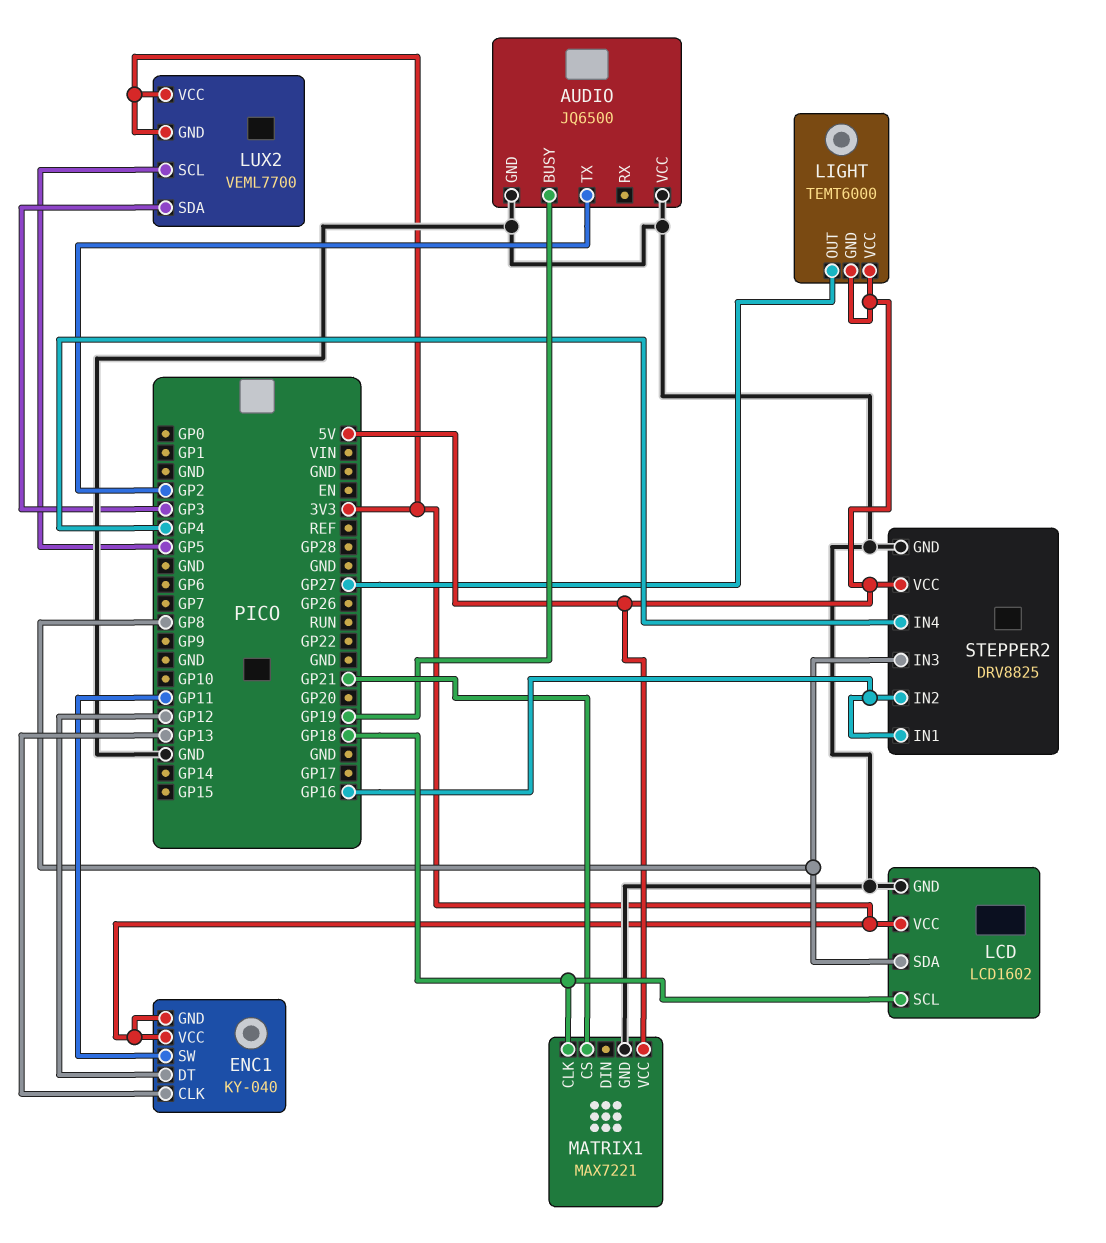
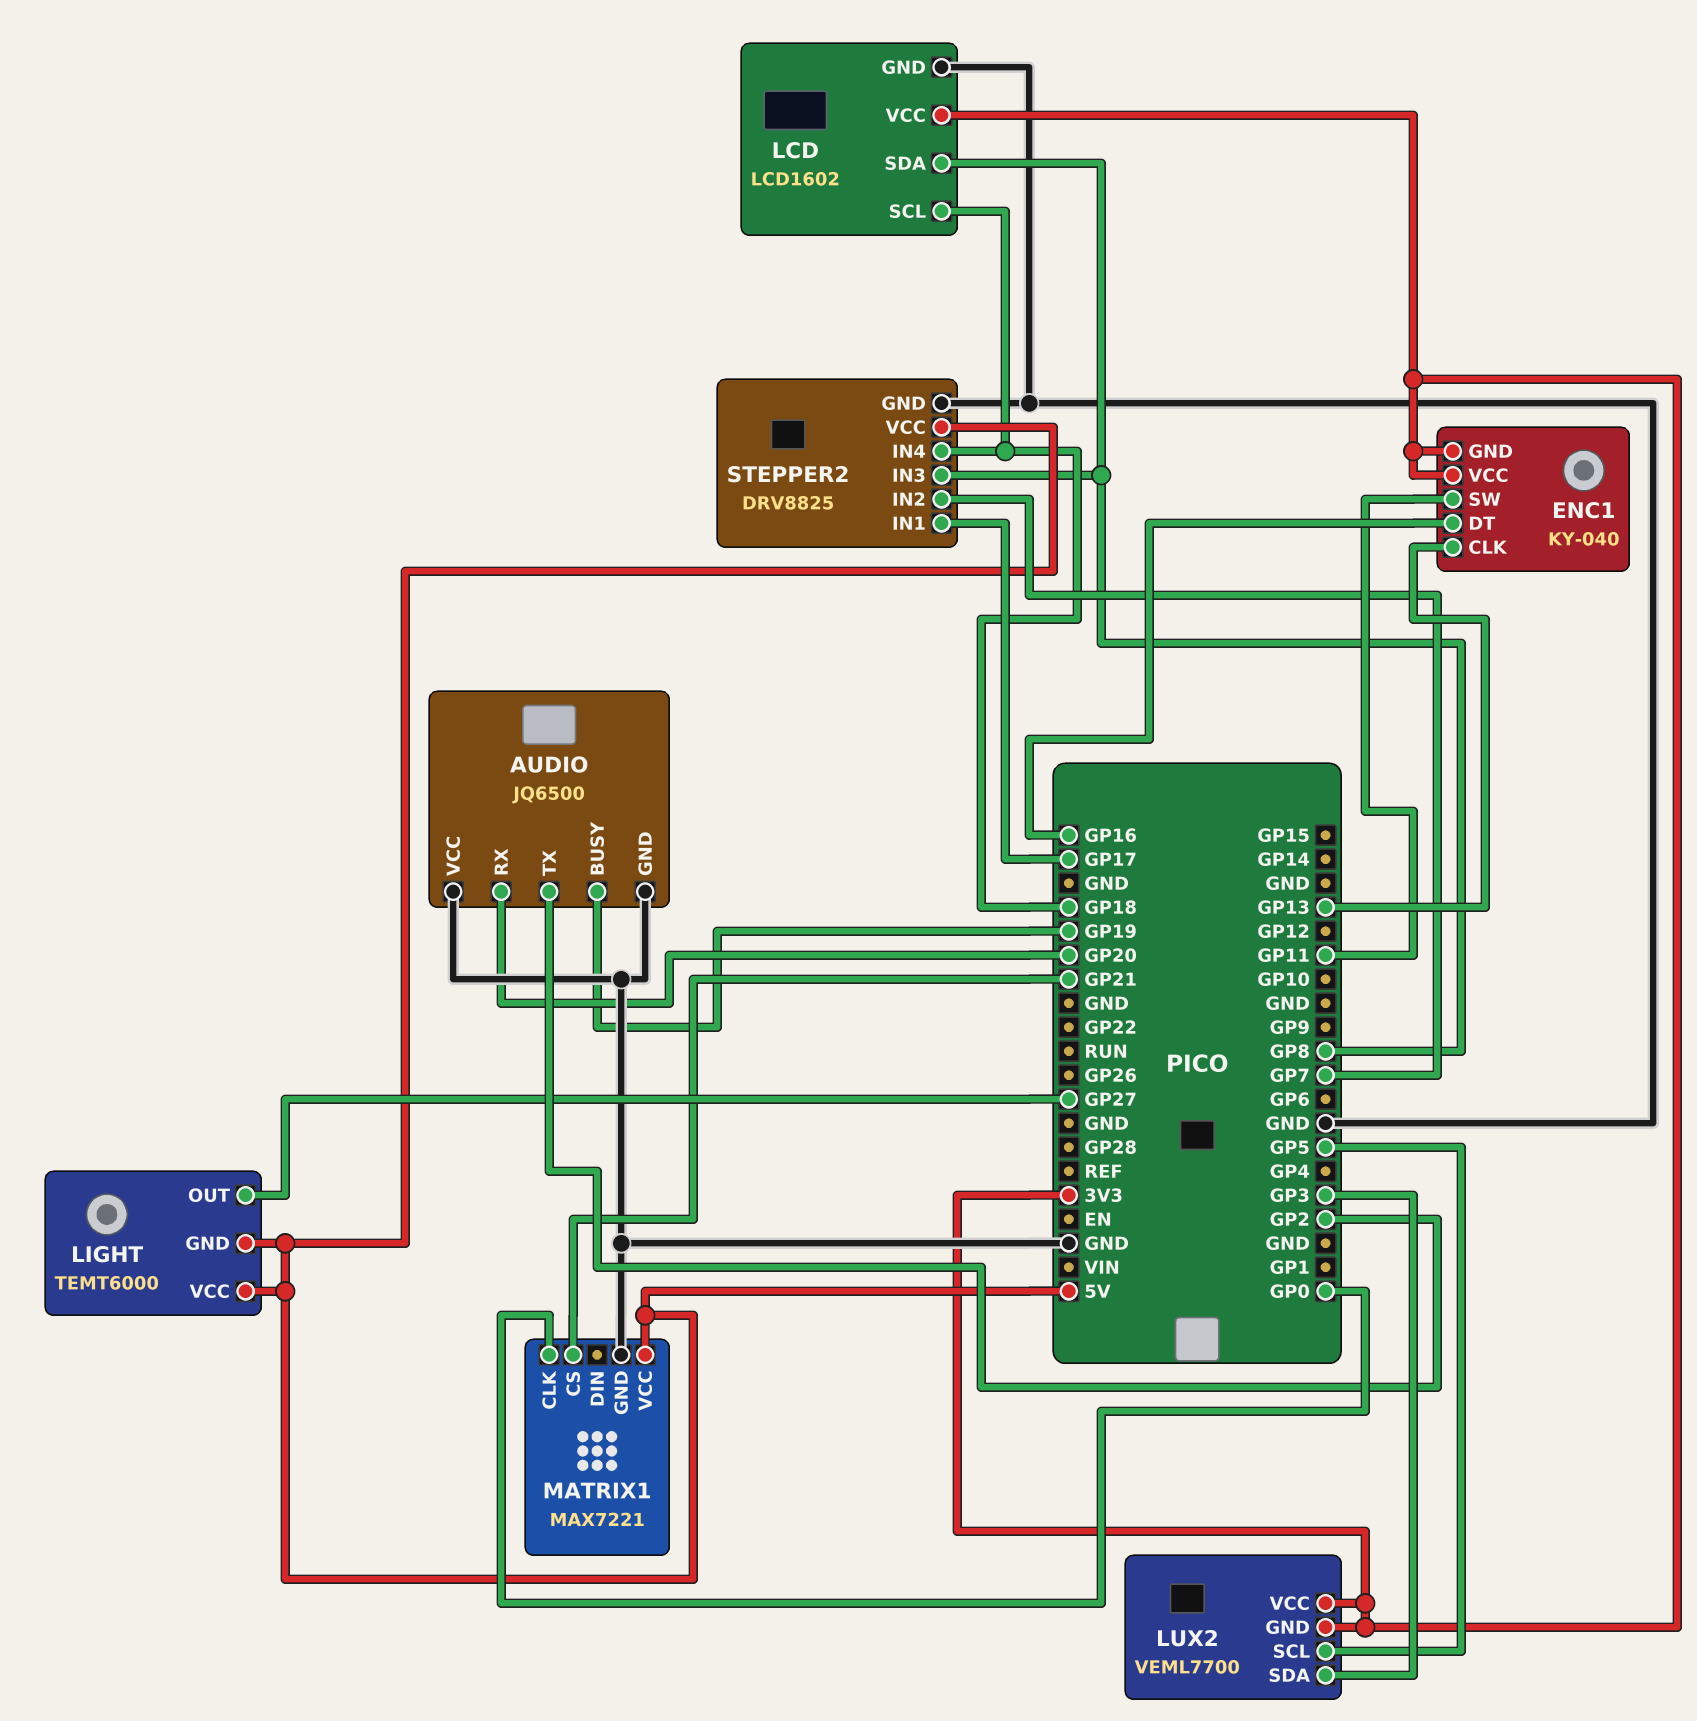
AUDIO pin RX: none -> GP20
ENC1 pin DT: GP12 -> GP16
MATRIX1 pin CLK: GP18 -> GP0
STEPPER2 pin IN1: GP16 -> GP17
STEPPER2 pin IN2: GP16 -> GP7
STEPPER2 pin IN4: GP4 -> GP18

